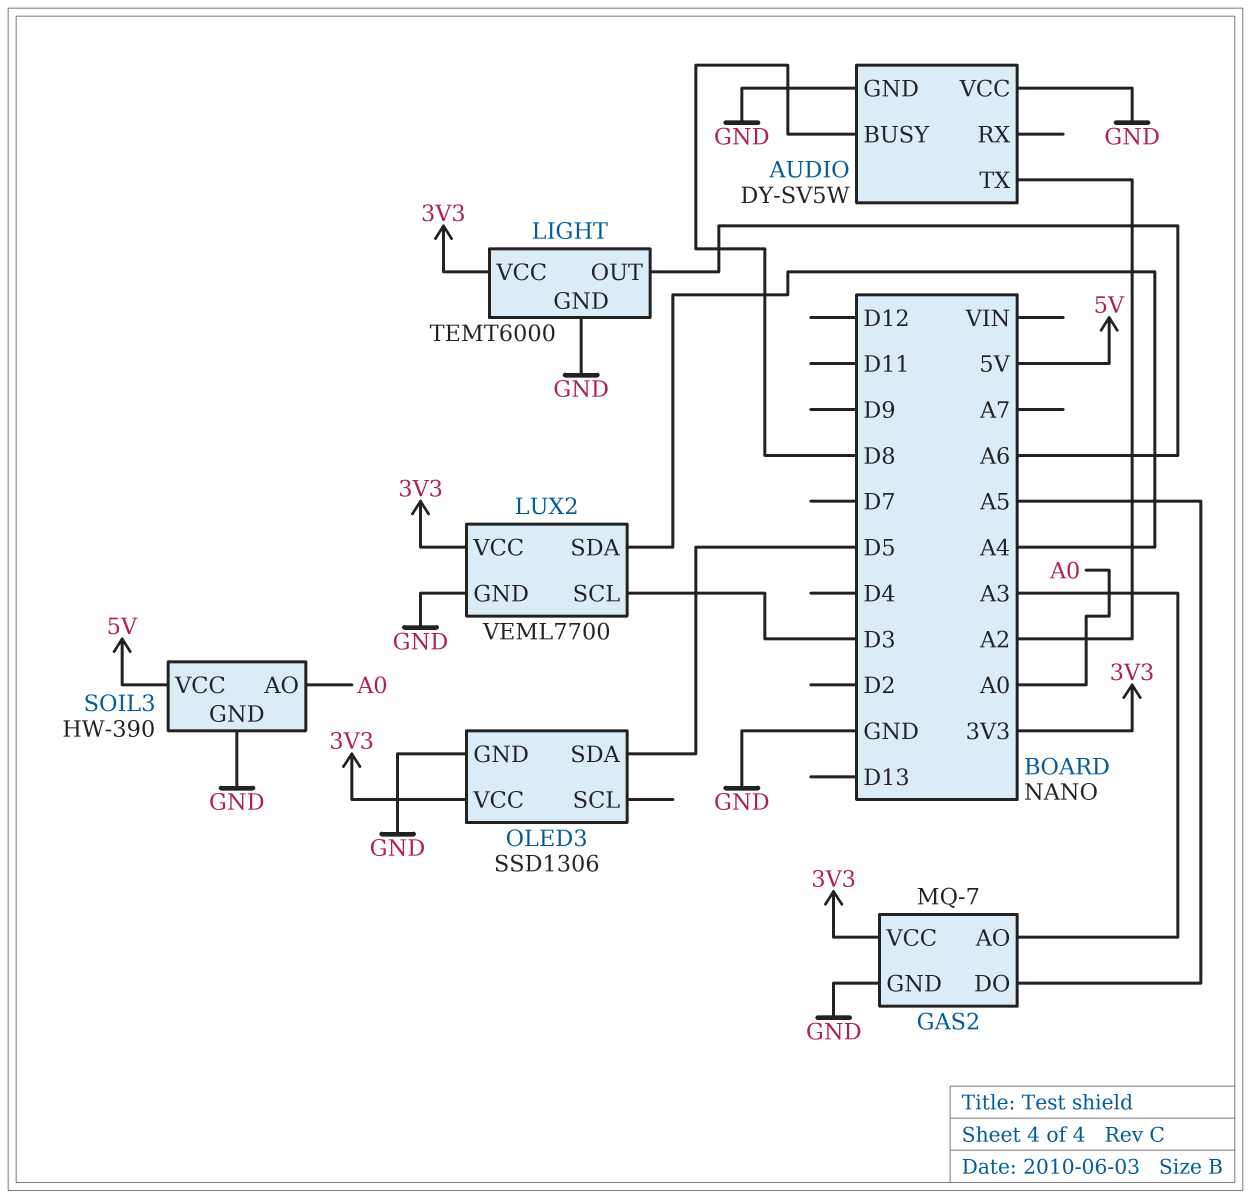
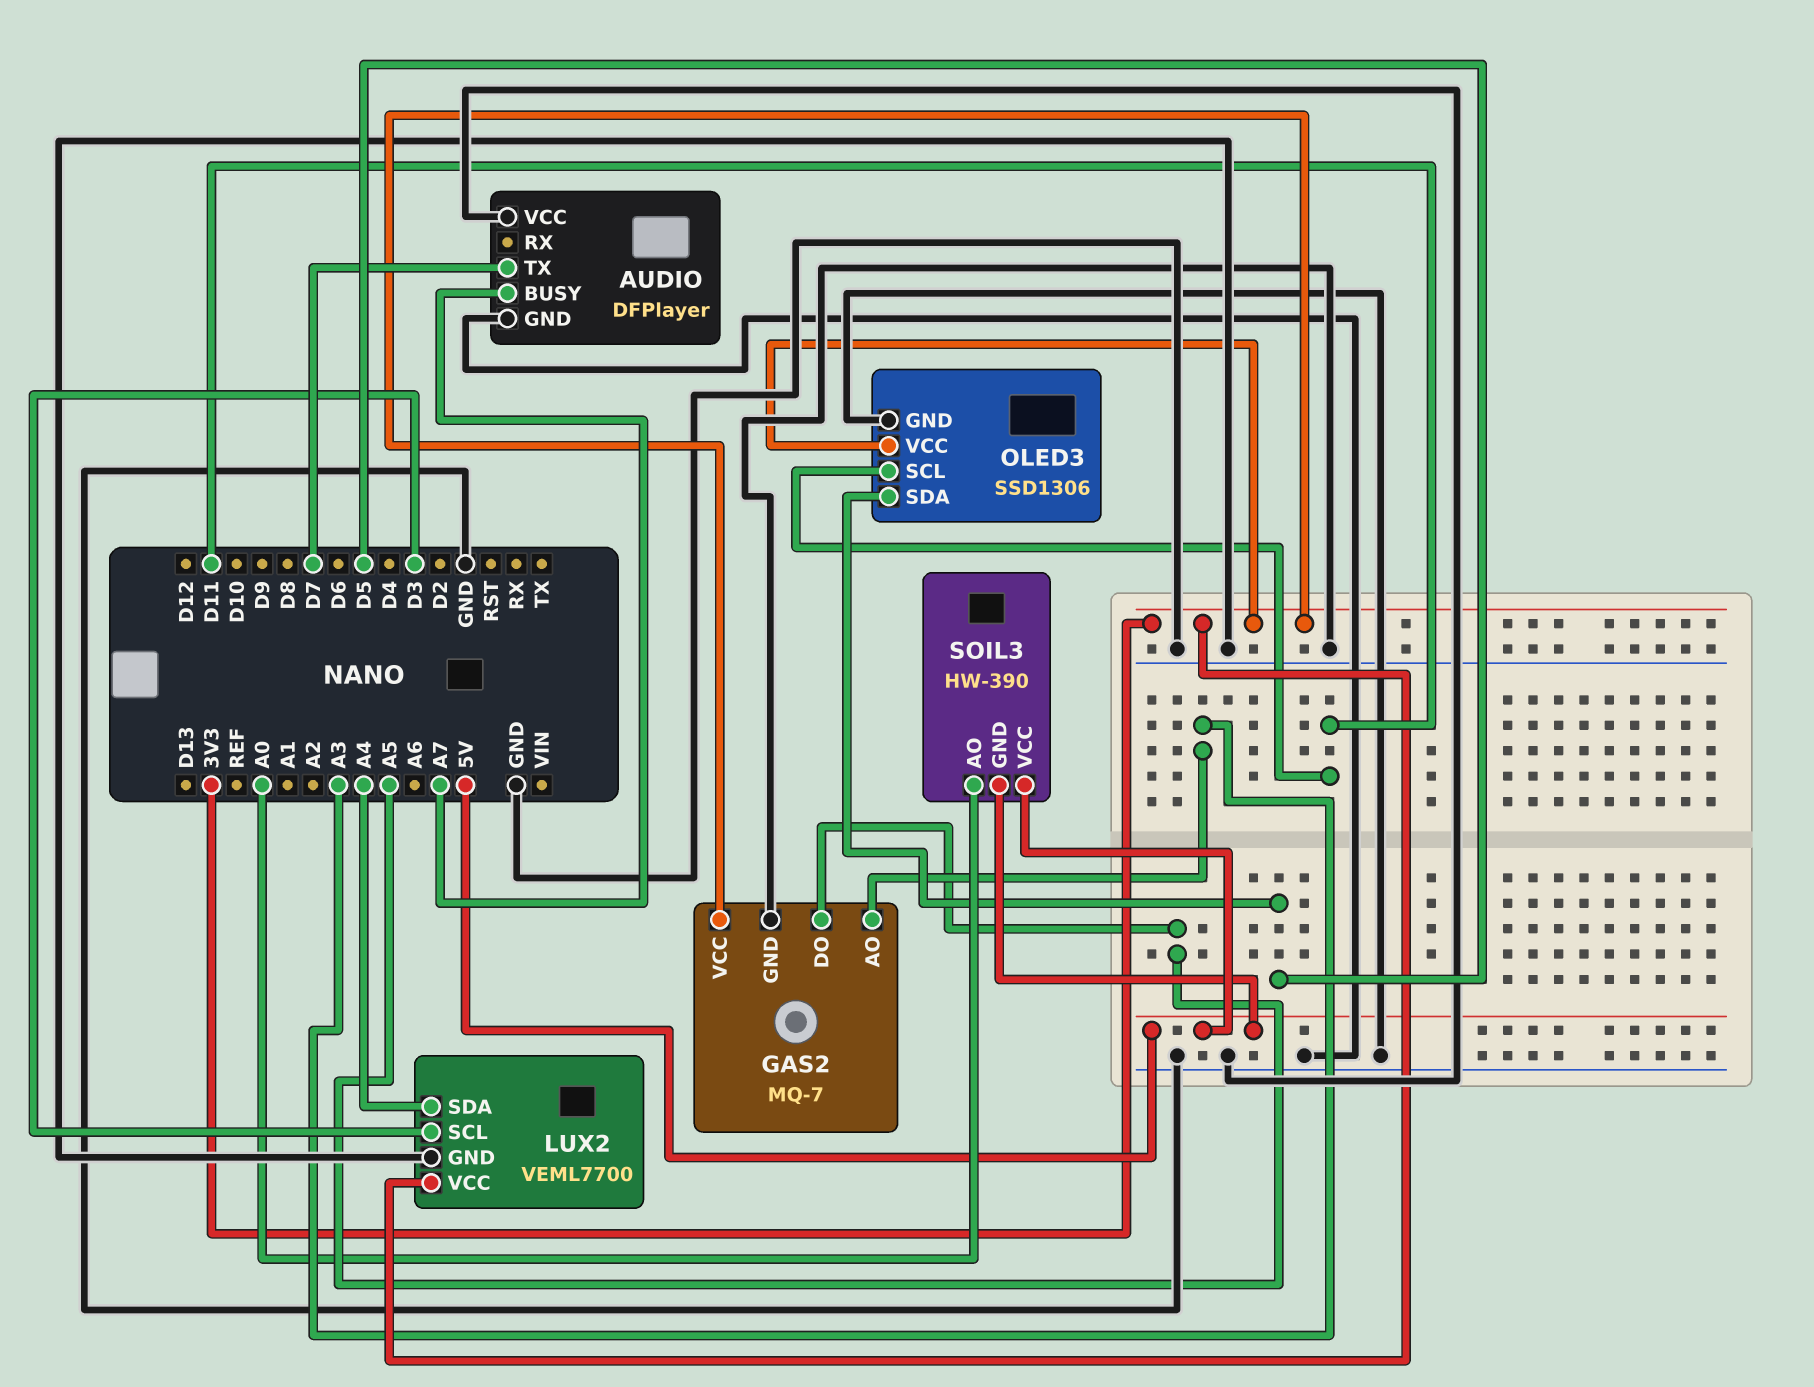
AUDIO: DY-SV5W -> DFPlayer
AUDIO pin BUSY: D8 -> A7
AUDIO pin TX: A2 -> D7
LIGHT: TEMT6000 -> none
LIGHT pin GND: GND -> none
LIGHT pin OUT: A6 -> none
LIGHT pin VCC: 3V3 -> none
OLED3 pin SCL: none -> D11
SOIL3 pin GND: GND -> 5V

